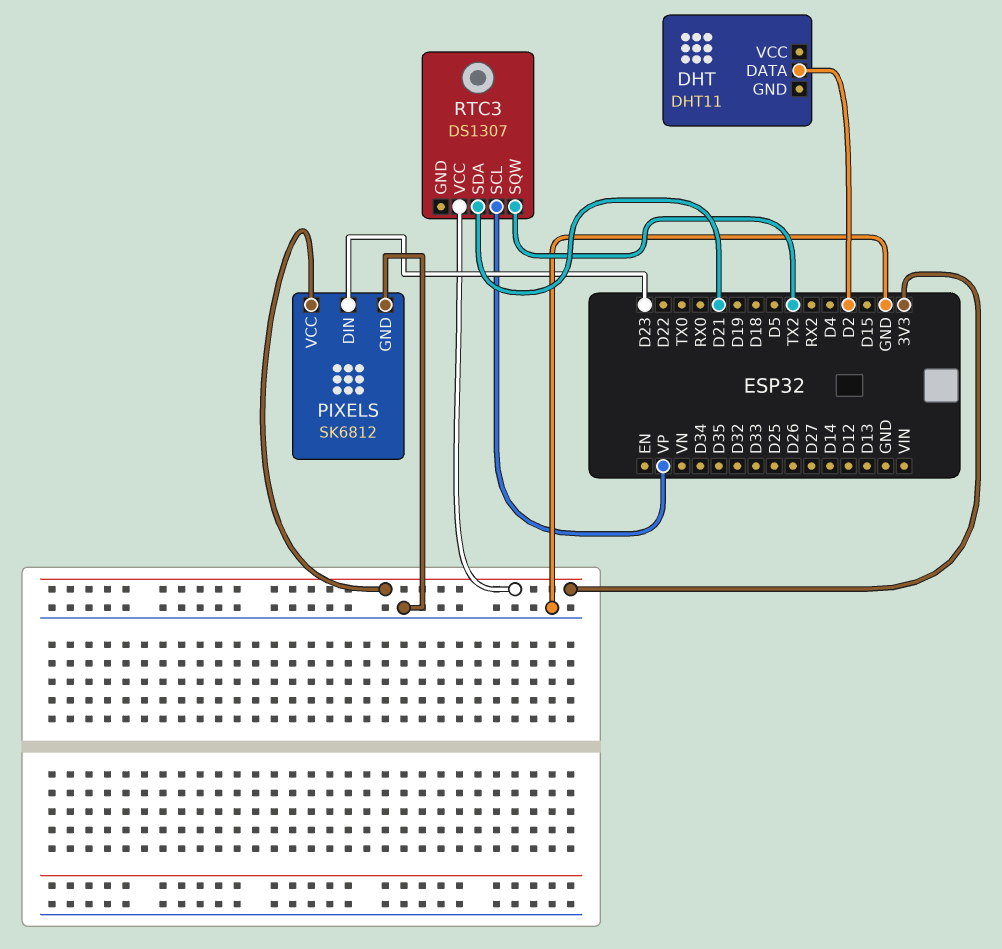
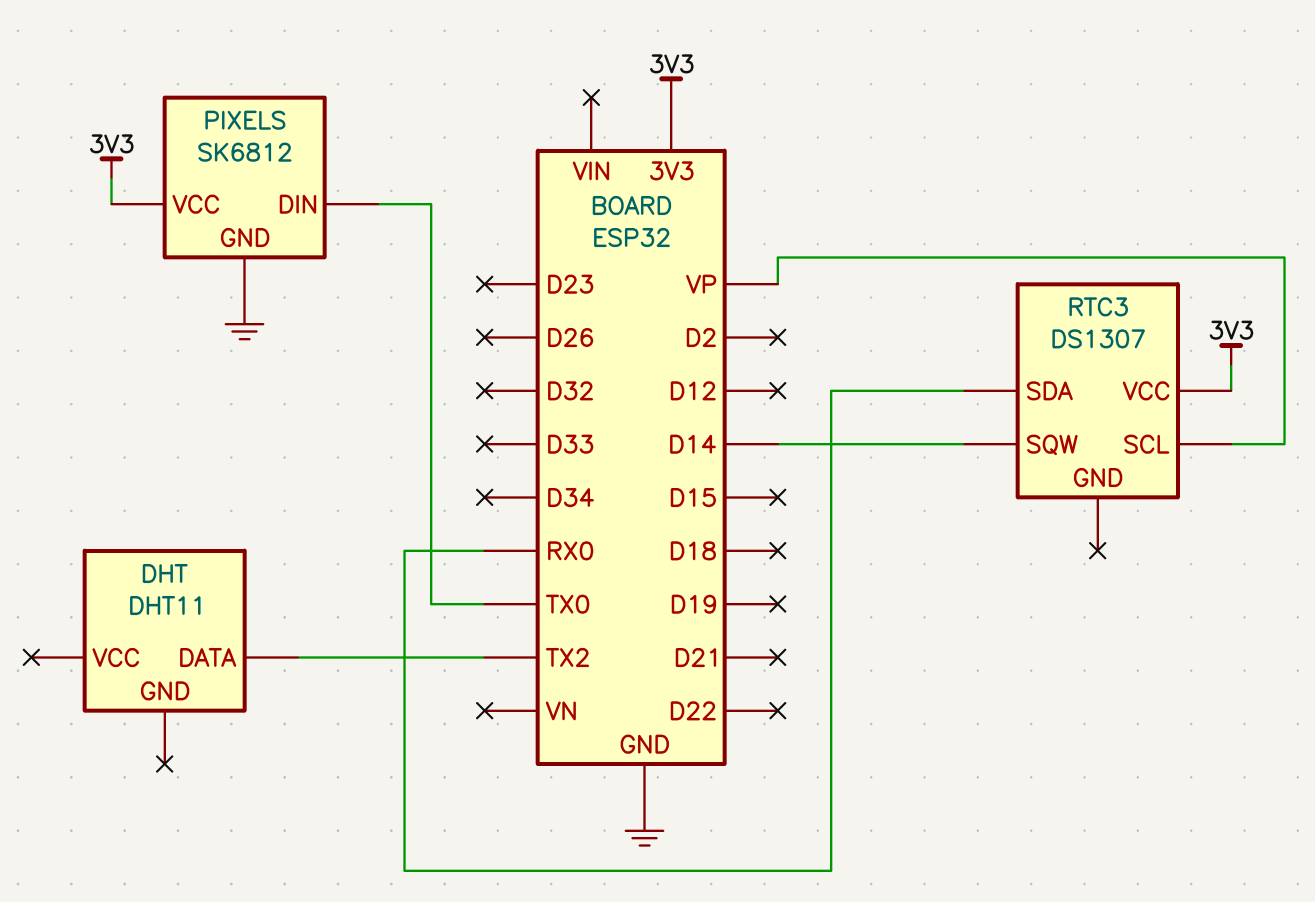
DHT pin DATA: D2 -> TX2
PIXELS pin DIN: D23 -> TX0
RTC3 pin SDA: D21 -> RX0
RTC3 pin SQW: TX2 -> D14

